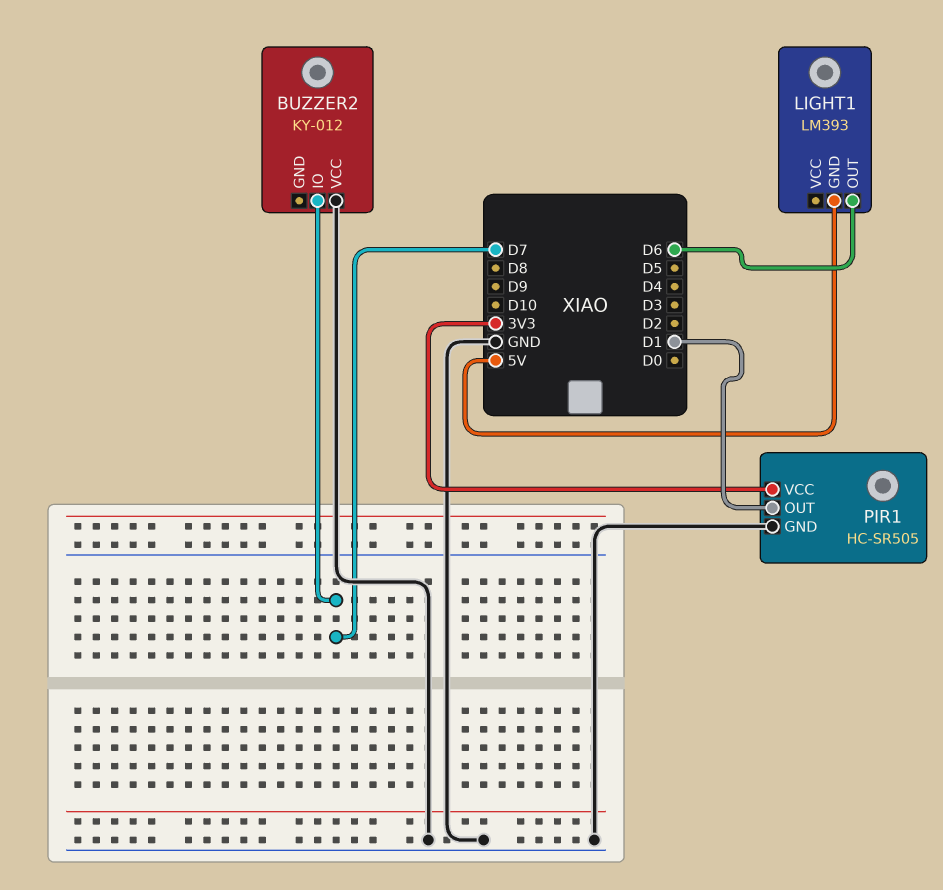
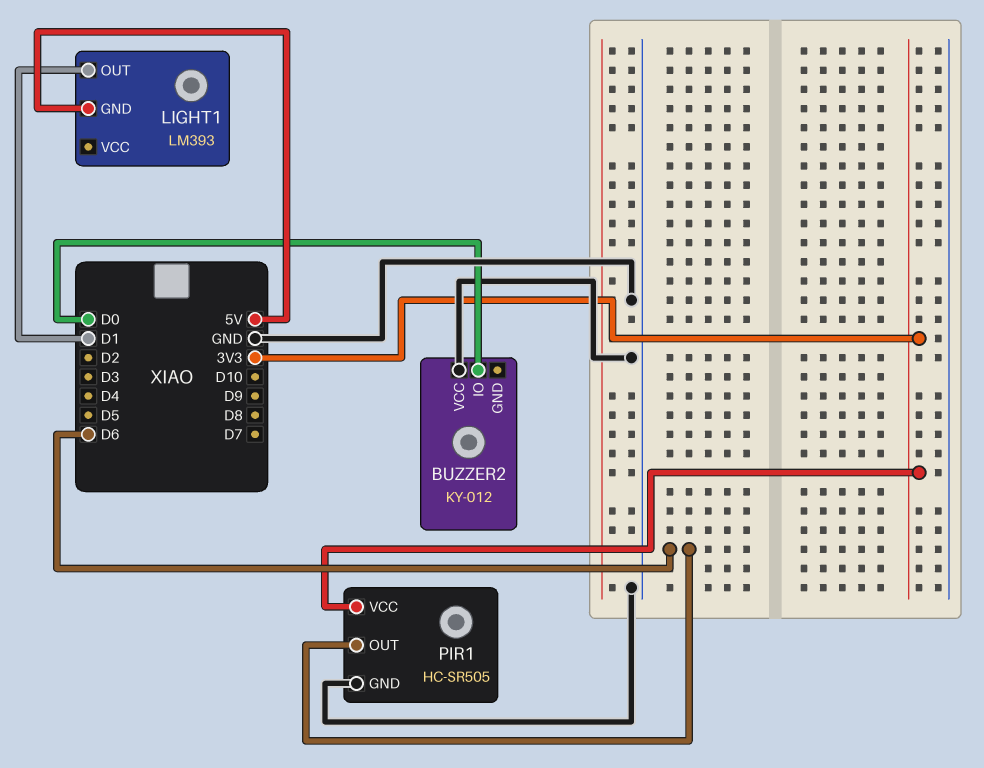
BUZZER2 pin IO: D7 -> D0
LIGHT1 pin OUT: D6 -> D1
PIR1 pin OUT: D1 -> D6

